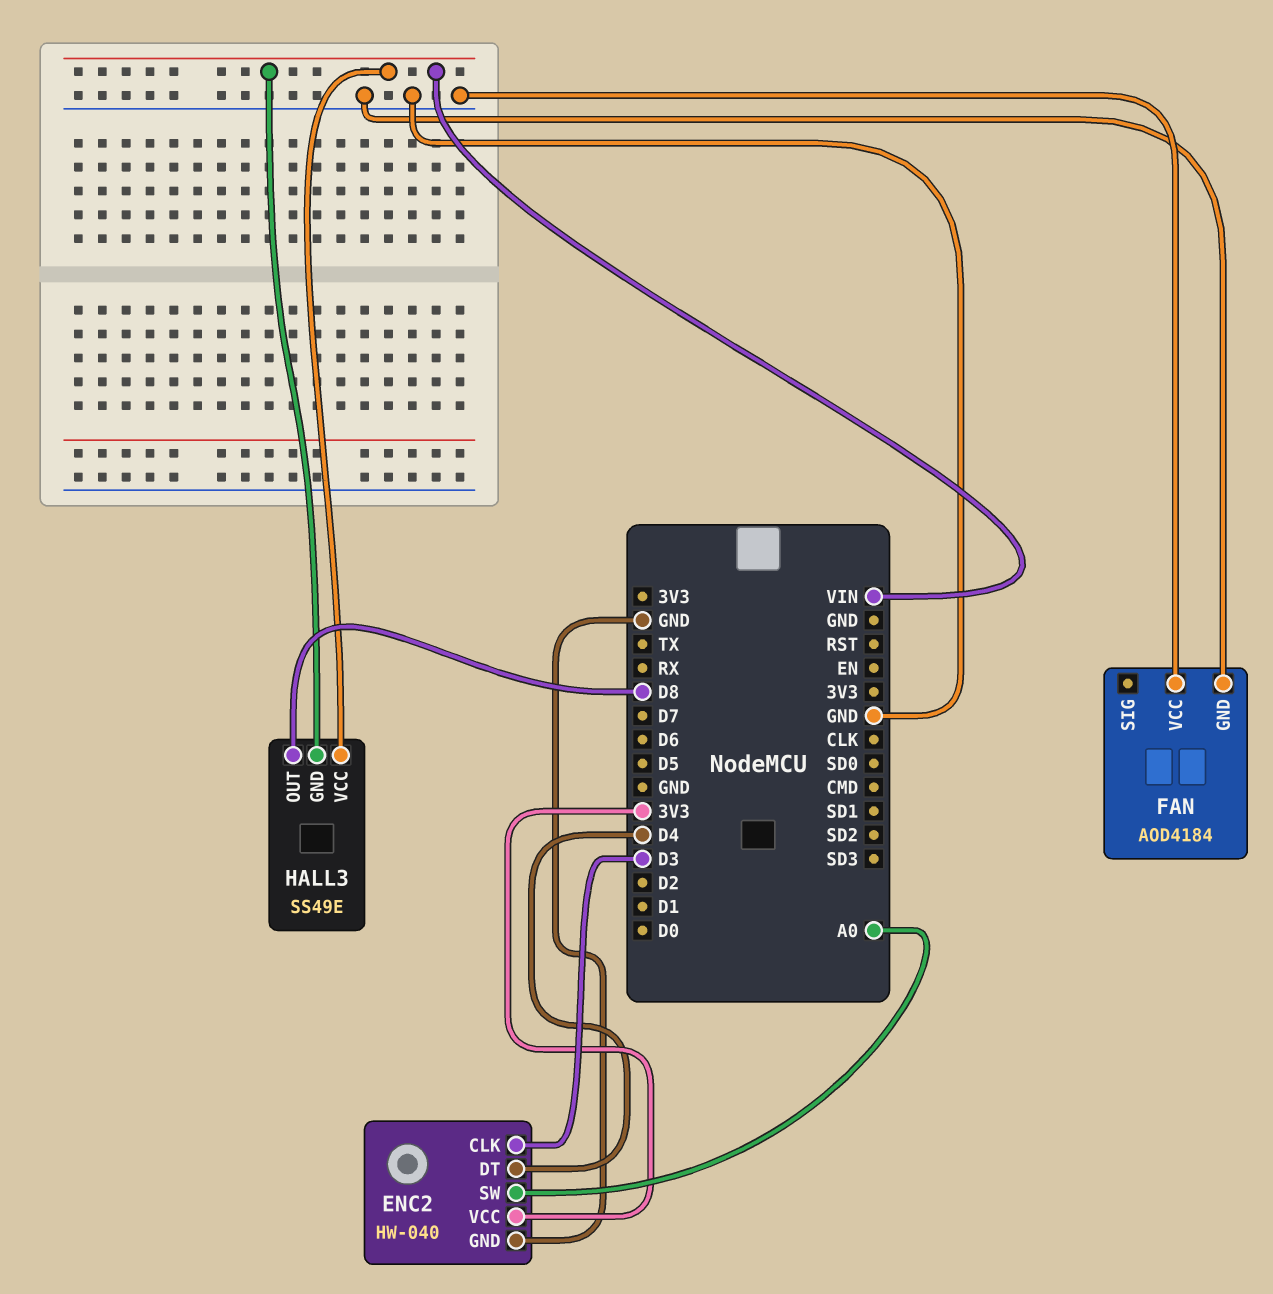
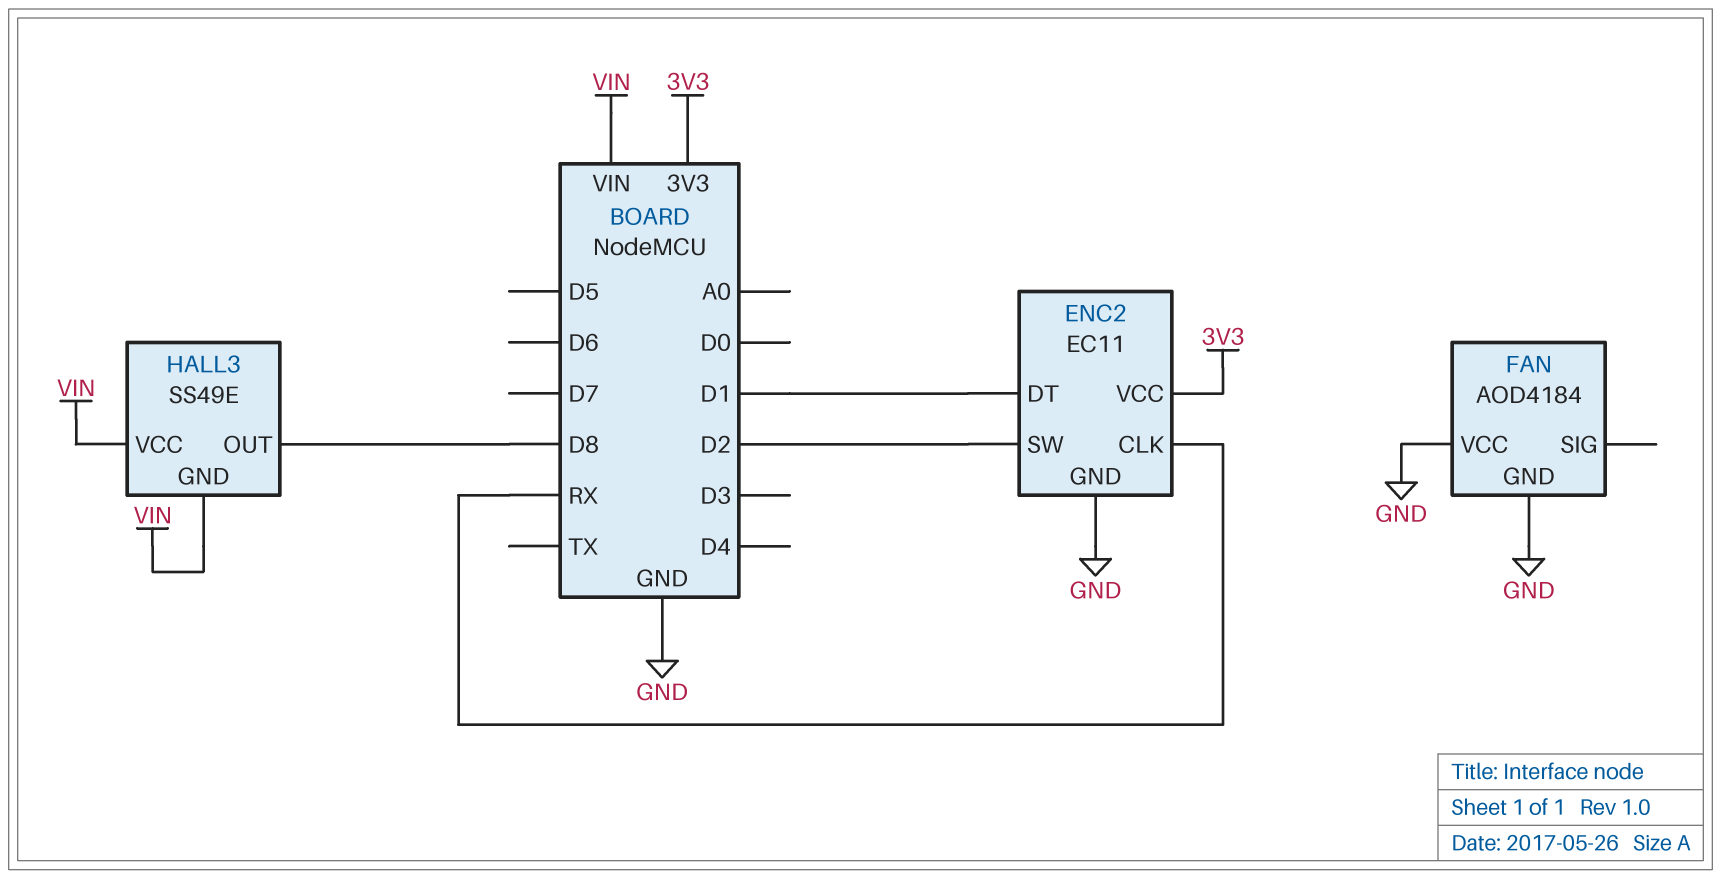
ENC2: HW-040 -> EC11
ENC2 pin CLK: D3 -> RX
ENC2 pin DT: D4 -> D1
ENC2 pin SW: A0 -> D2

